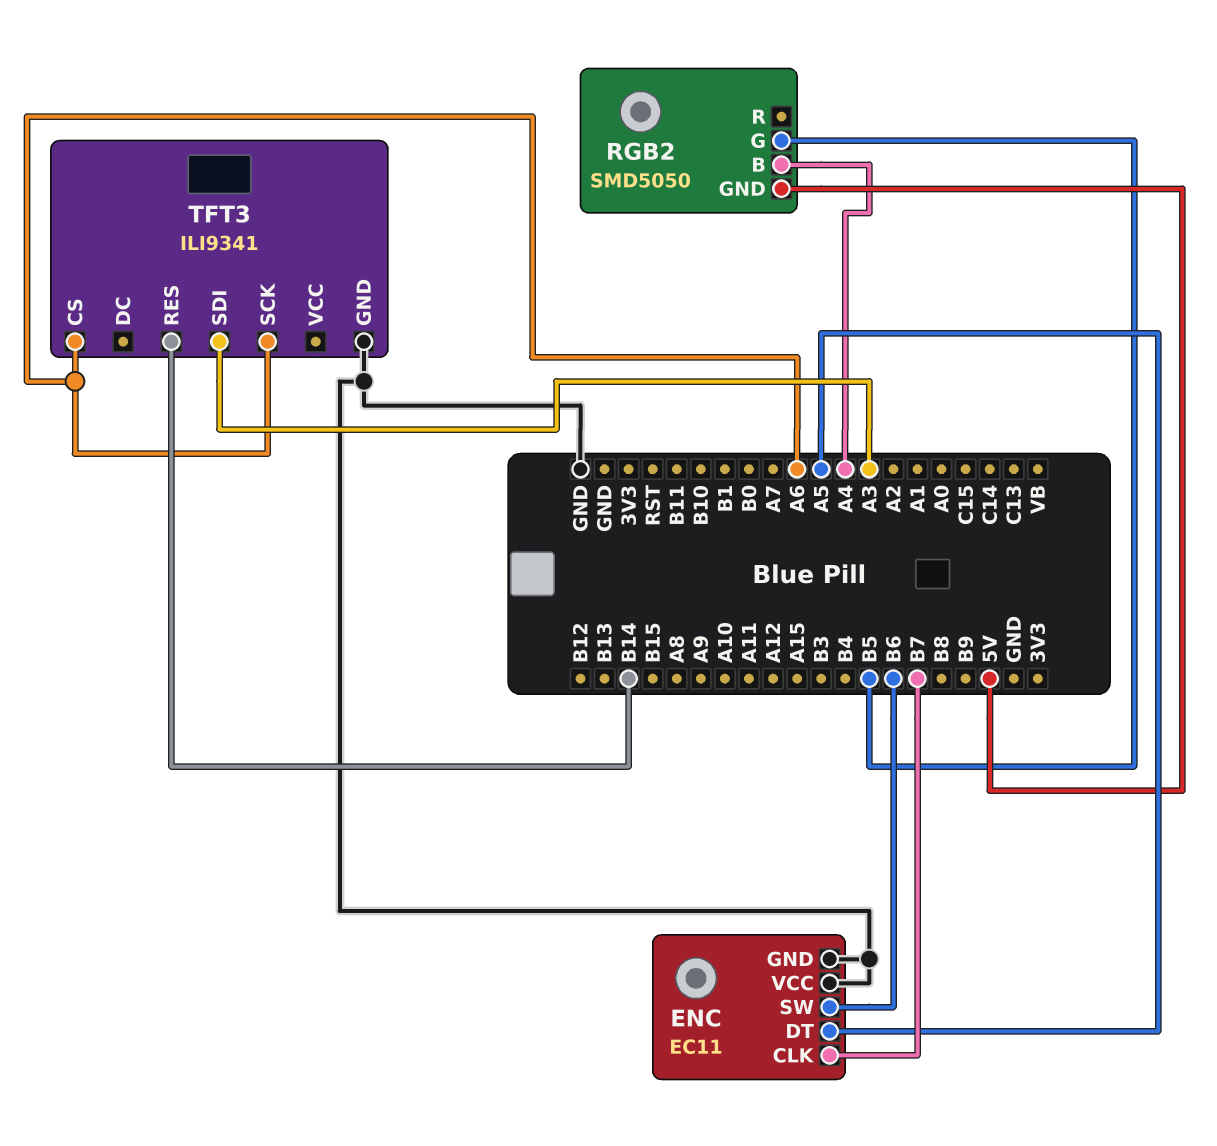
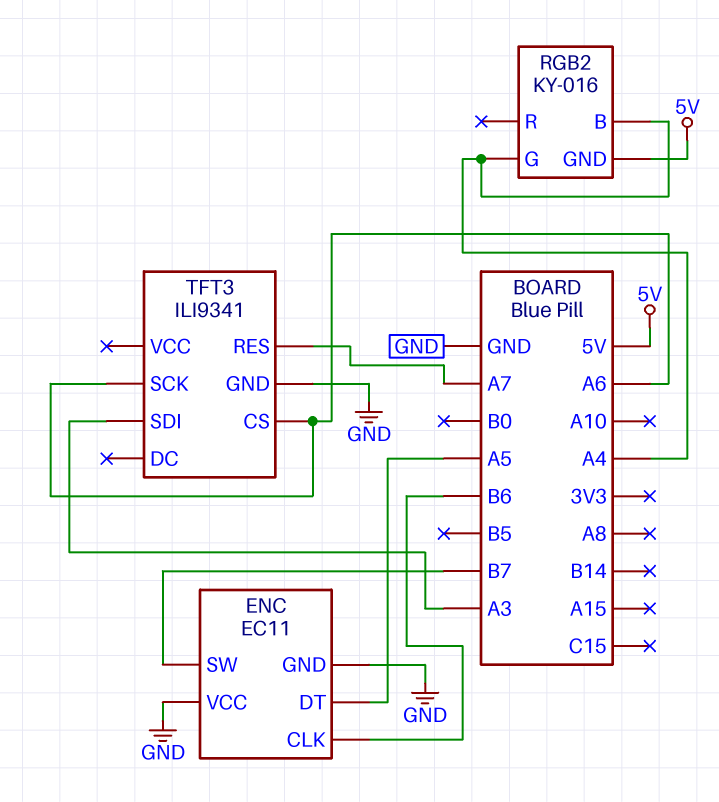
ENC pin CLK: B7 -> B6
ENC pin SW: B6 -> B7
RGB2: SMD5050 -> KY-016
RGB2 pin G: B5 -> A4
TFT3 pin RES: B14 -> A7

